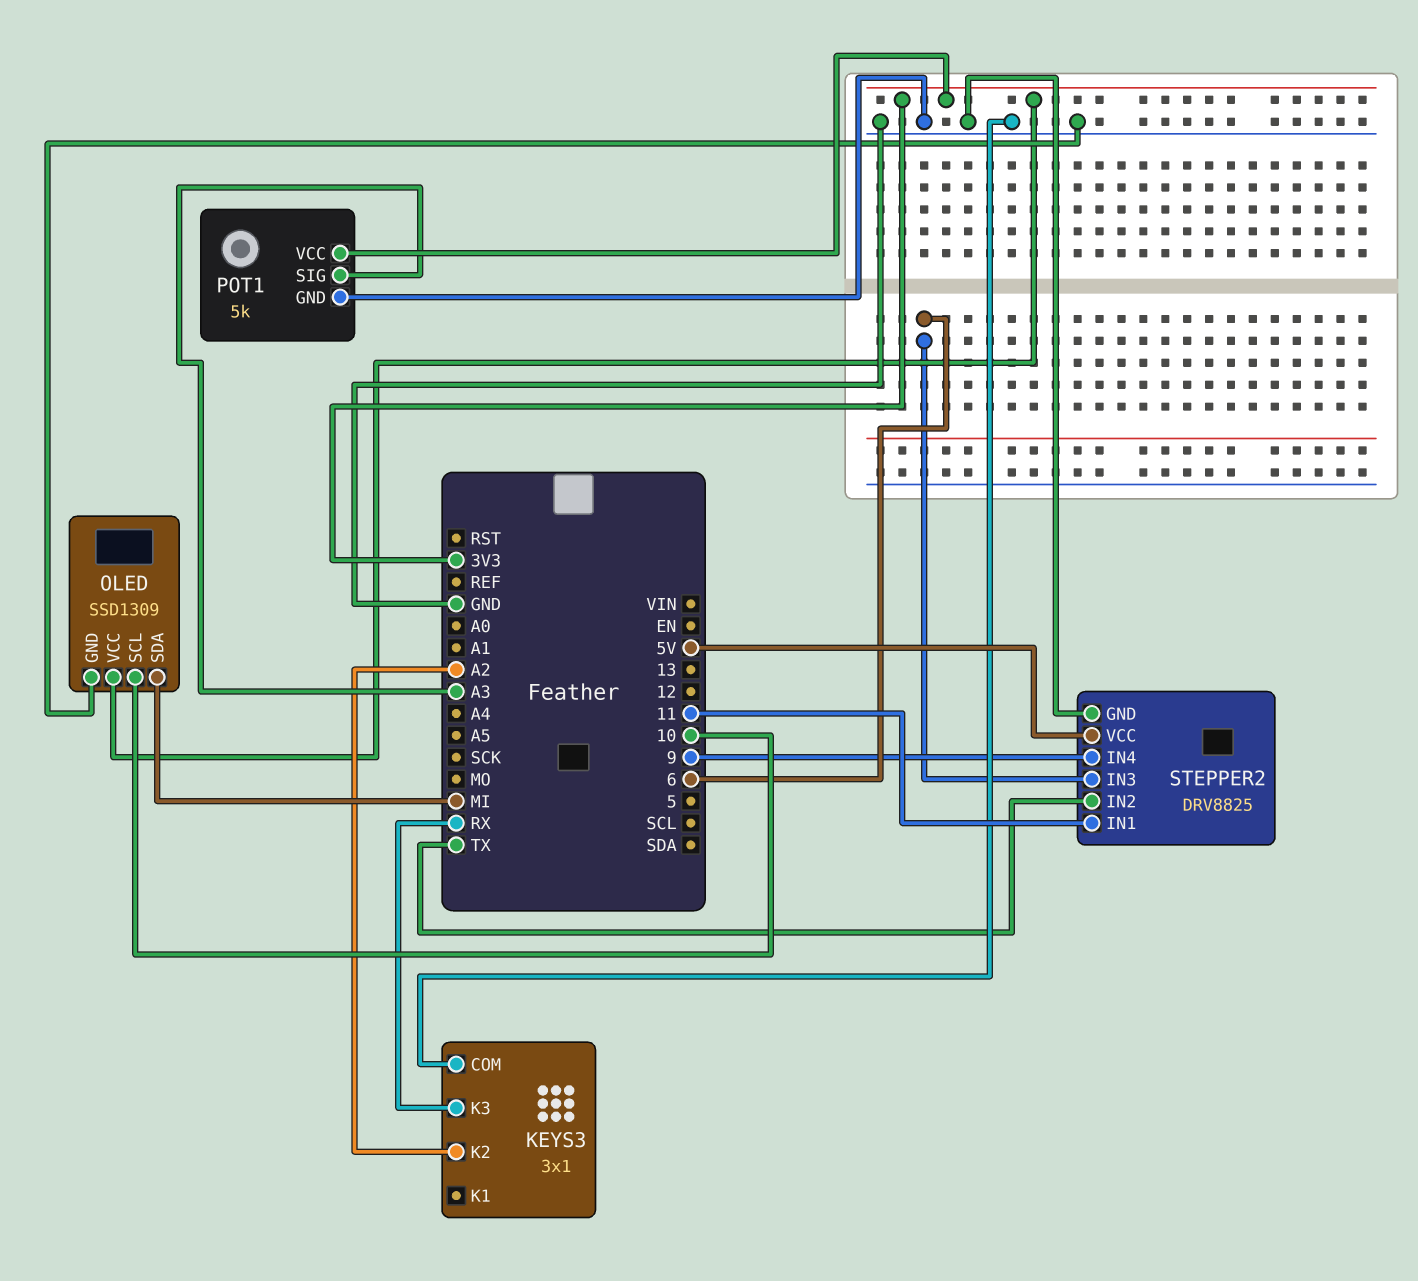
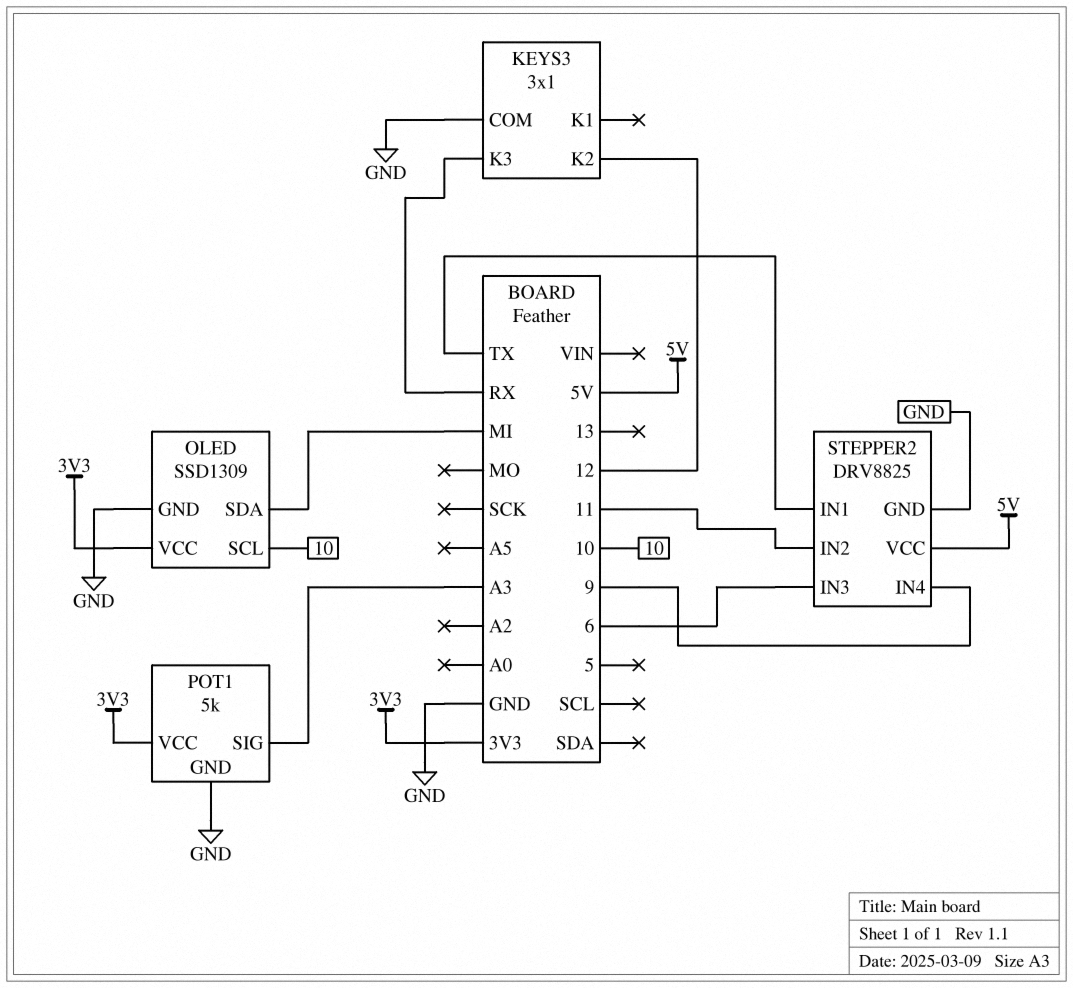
KEYS3 pin K2: A2 -> 12
STEPPER2 pin IN1: 11 -> TX
STEPPER2 pin IN2: TX -> 11

